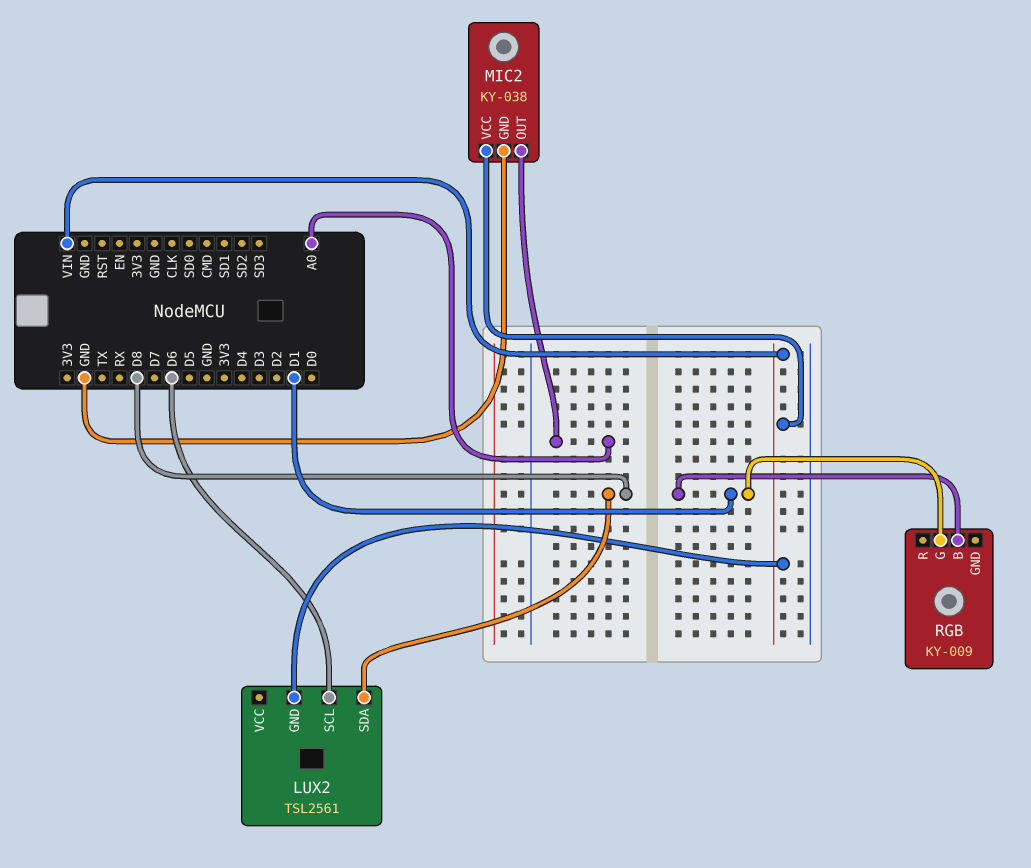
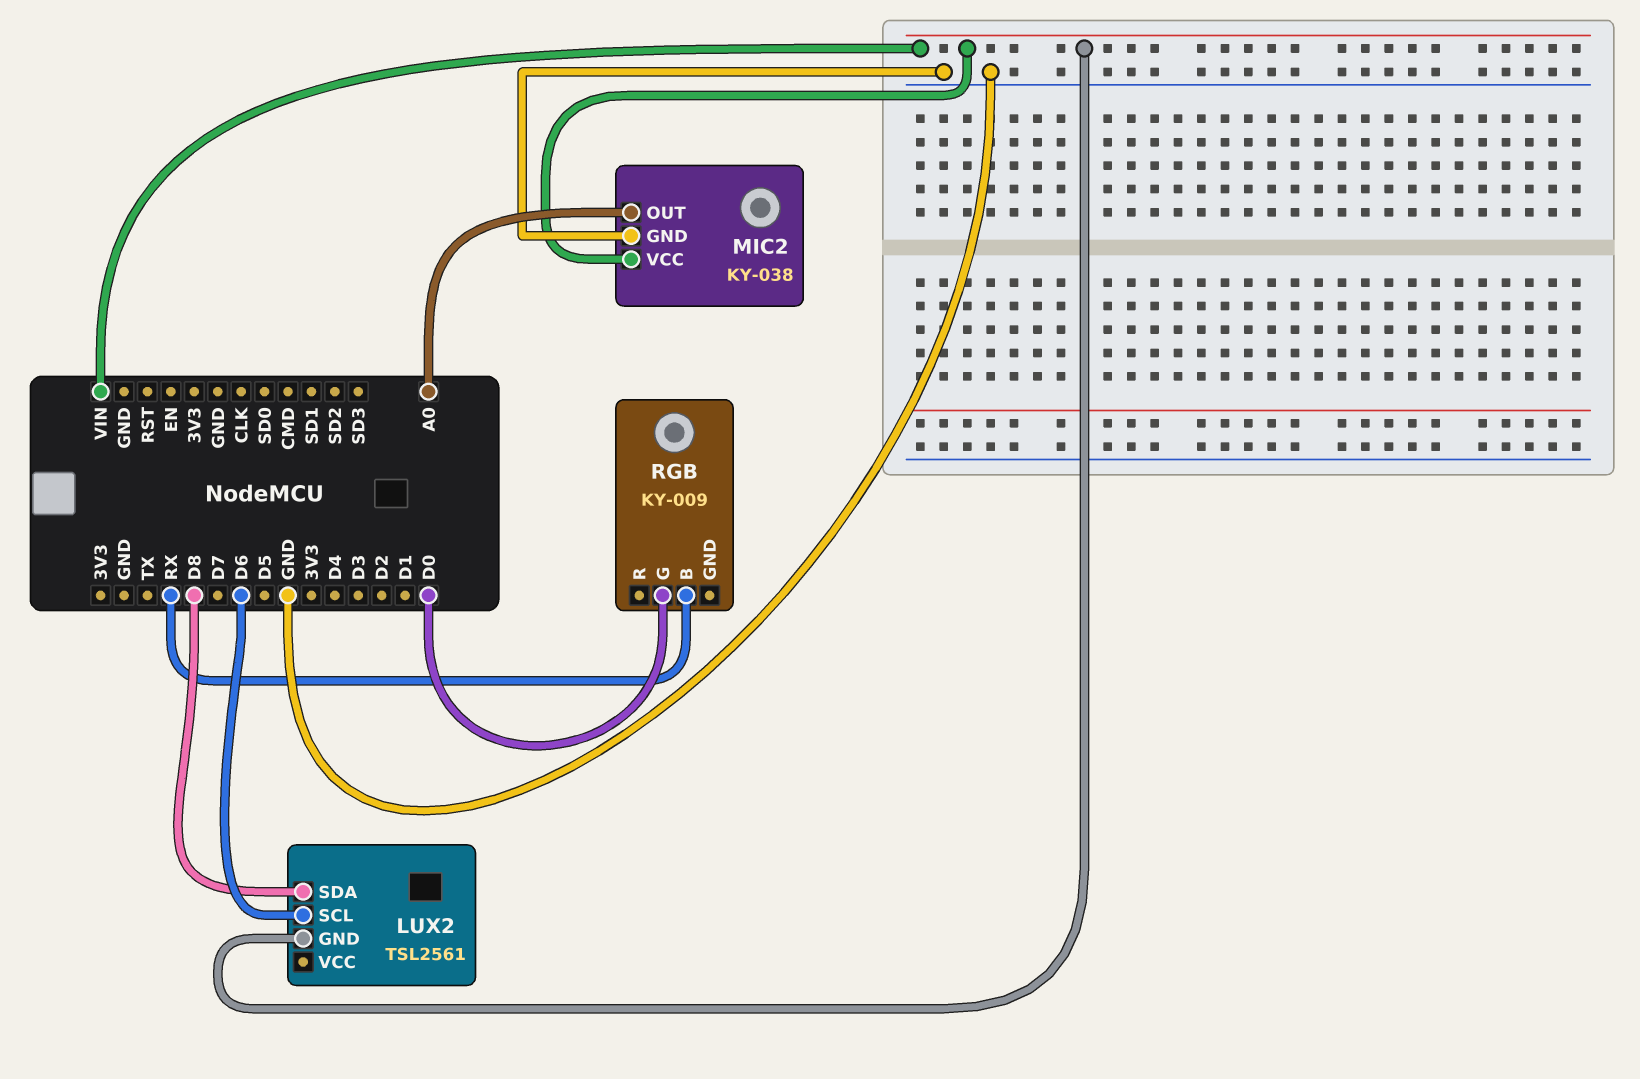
RGB pin B: D1 -> RX
RGB pin G: D1 -> D0

